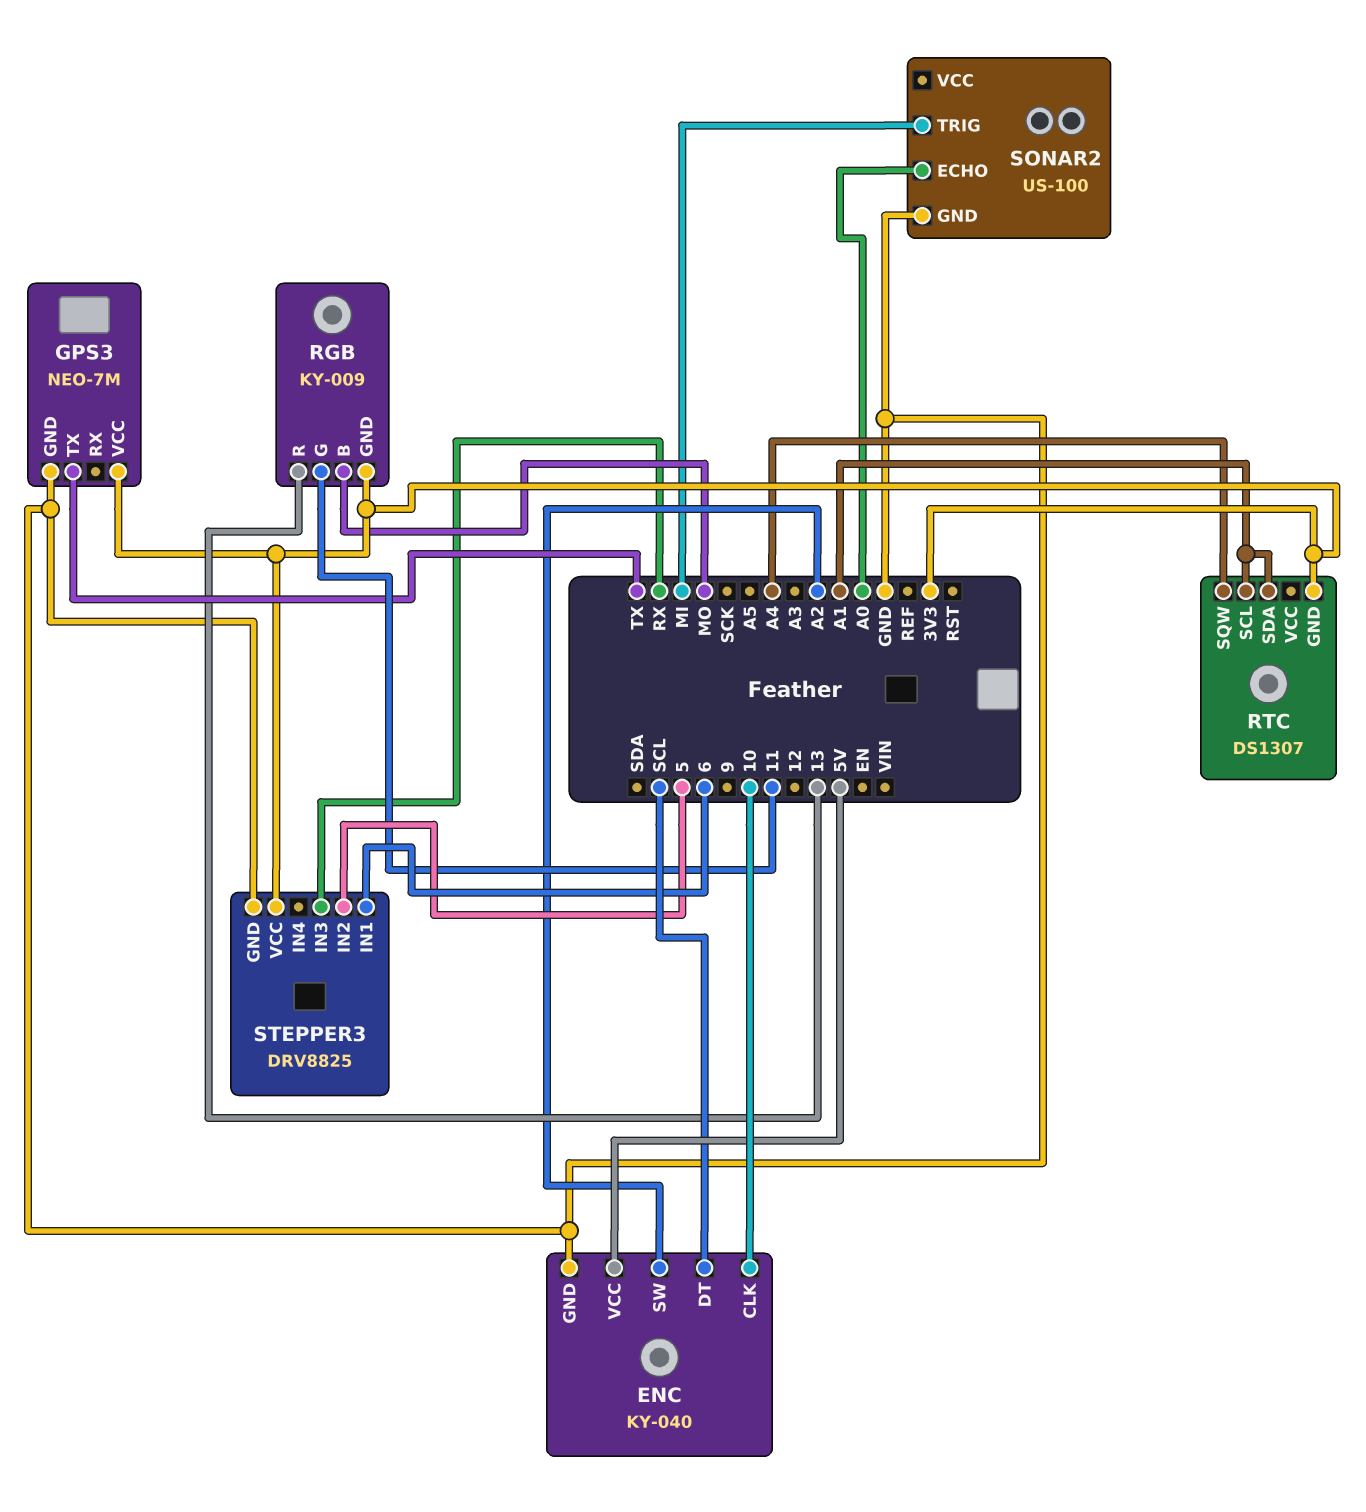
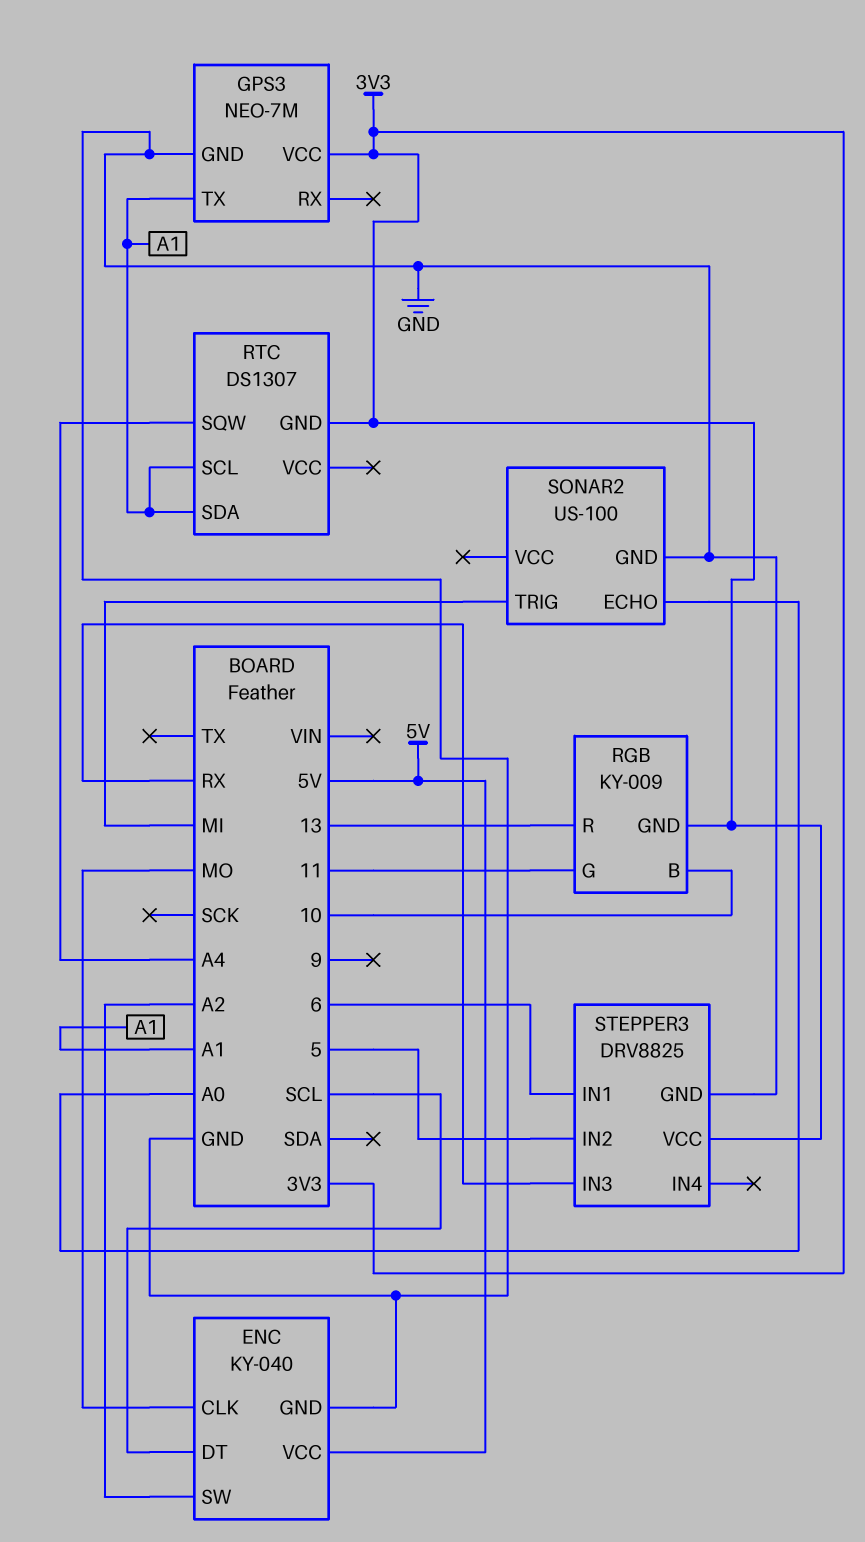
ENC pin CLK: 10 -> MO
GPS3 pin TX: TX -> A1
RGB pin B: MO -> 10

